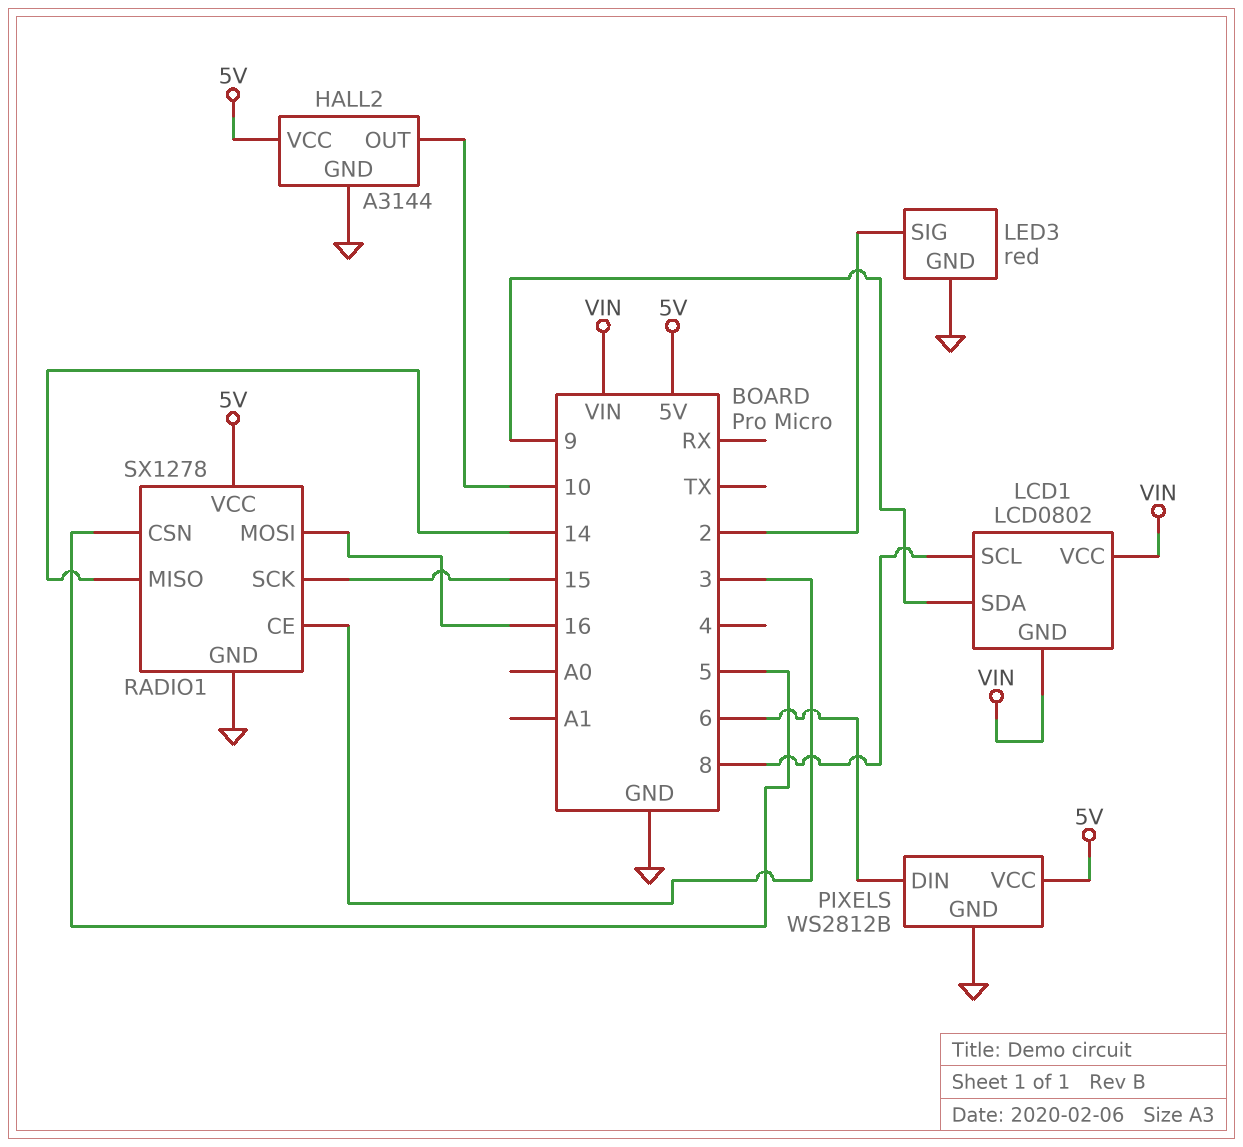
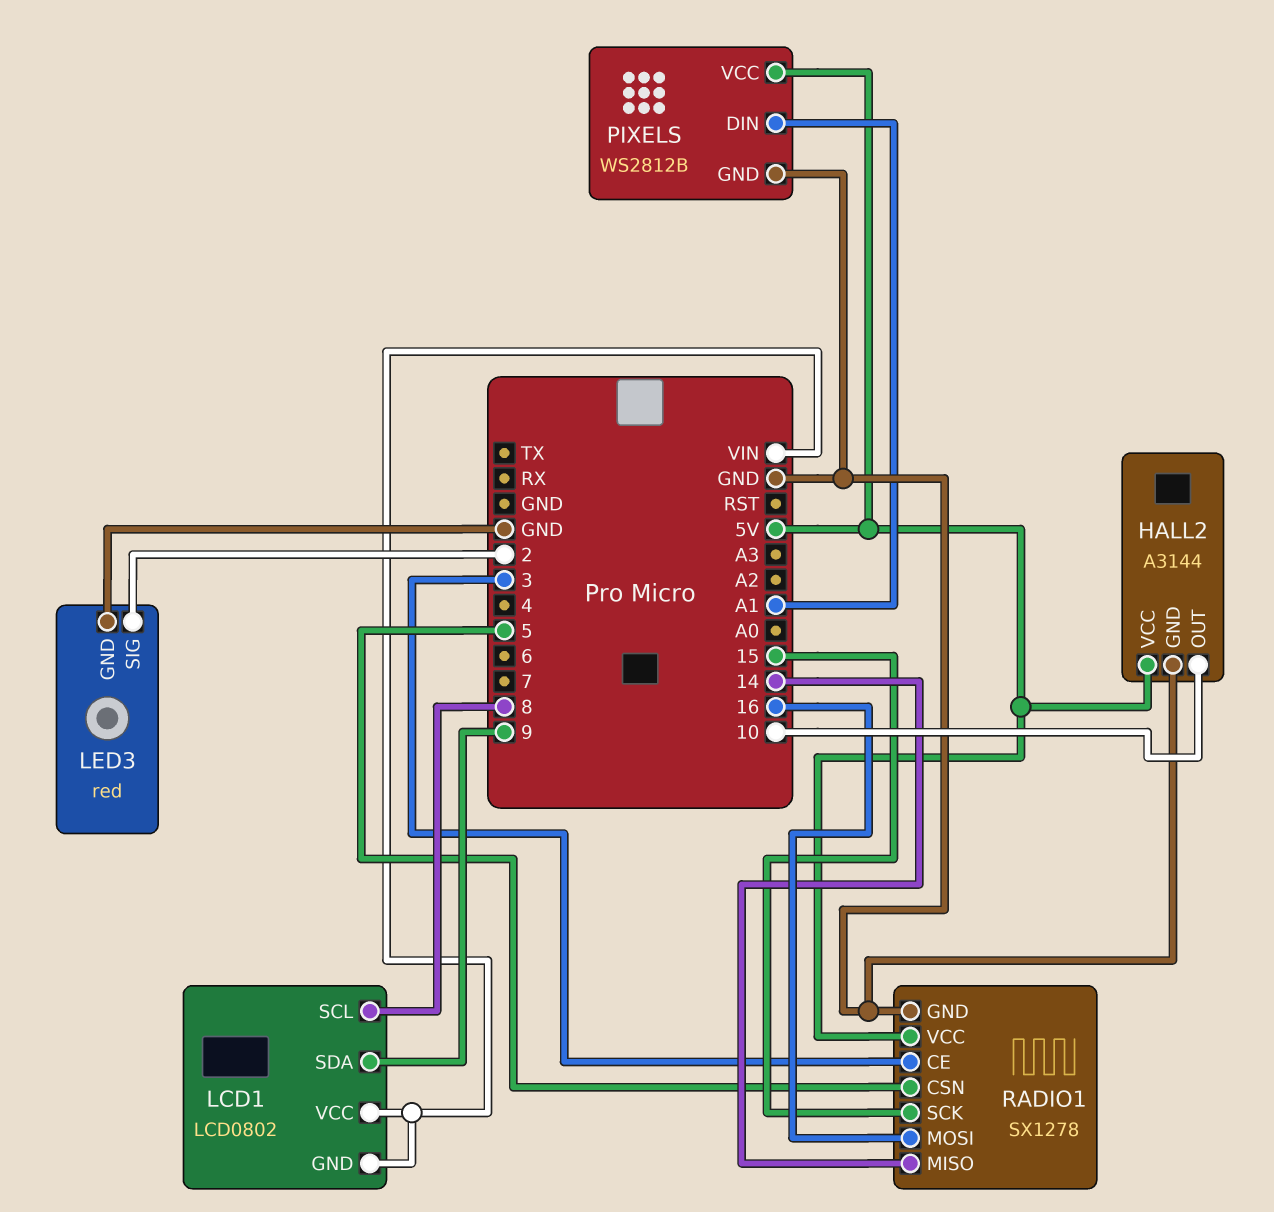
PIXELS pin DIN: 6 -> A1

